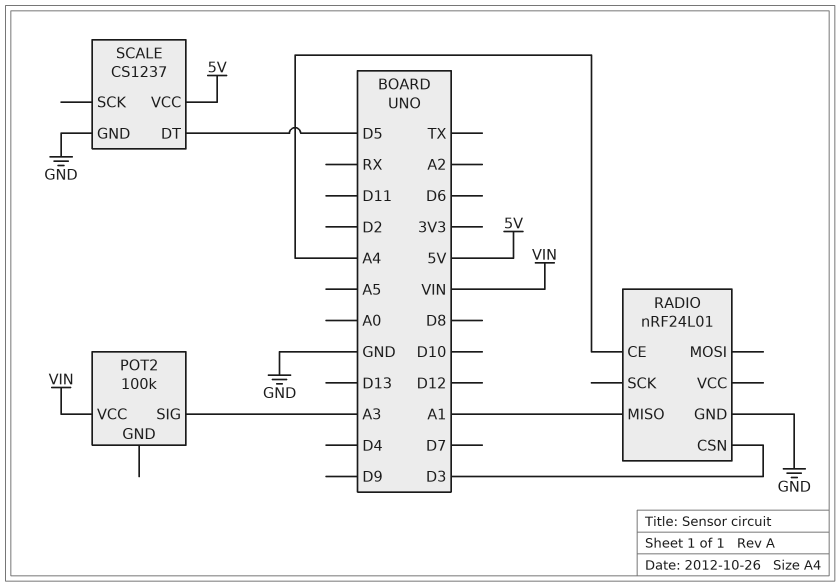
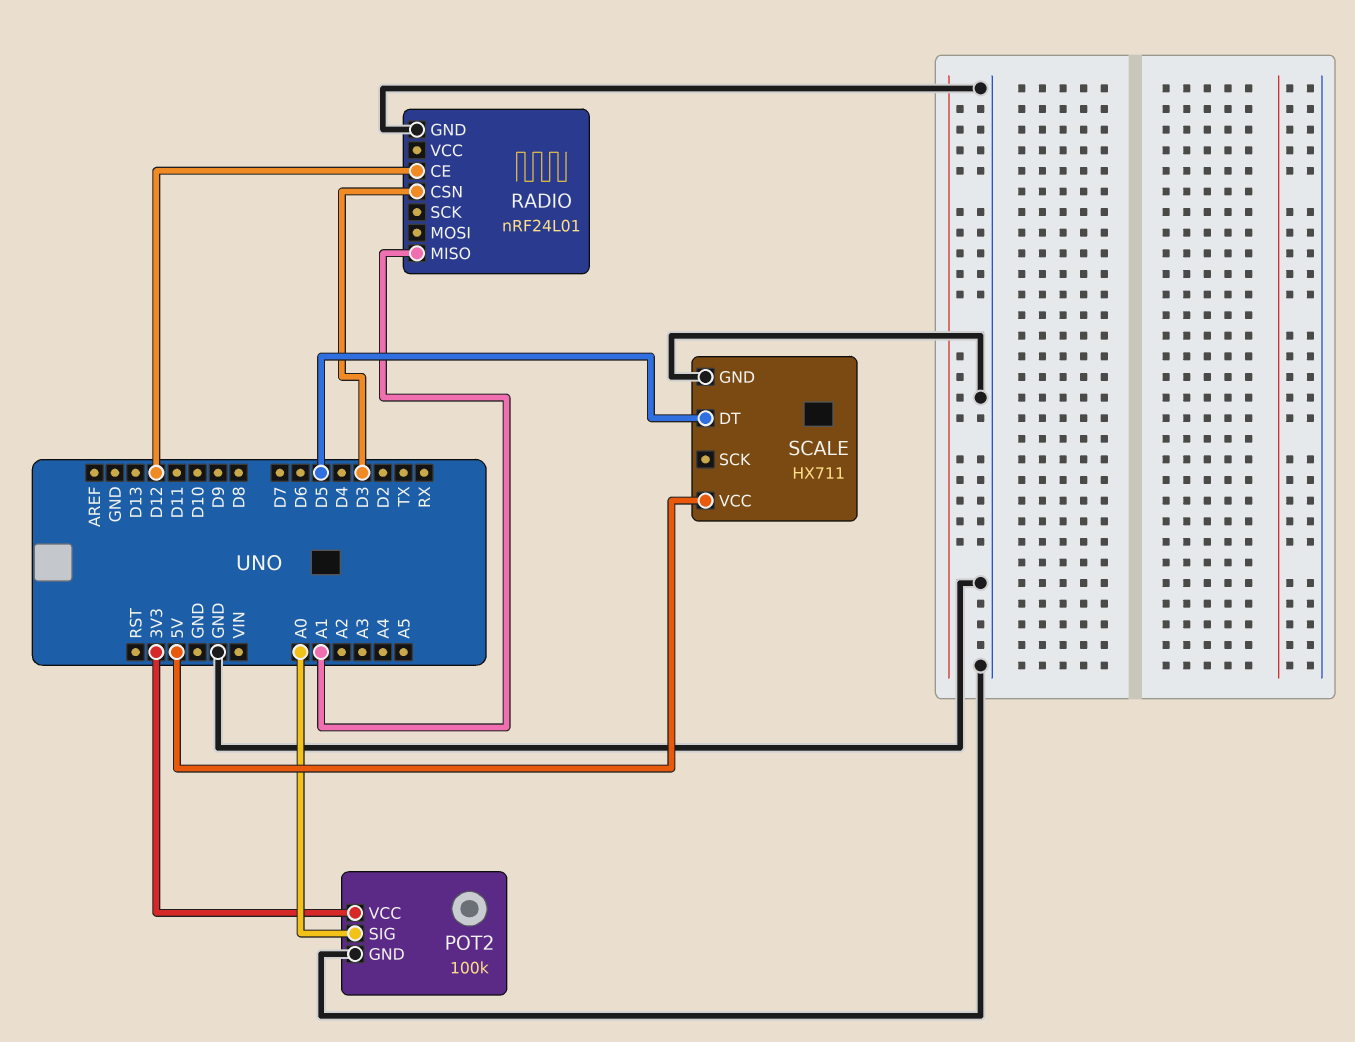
POT2 pin GND: none -> GND
POT2 pin SIG: A3 -> A0
POT2 pin VCC: VIN -> 3V3
RADIO pin CE: A4 -> D12
SCALE: CS1237 -> HX711

